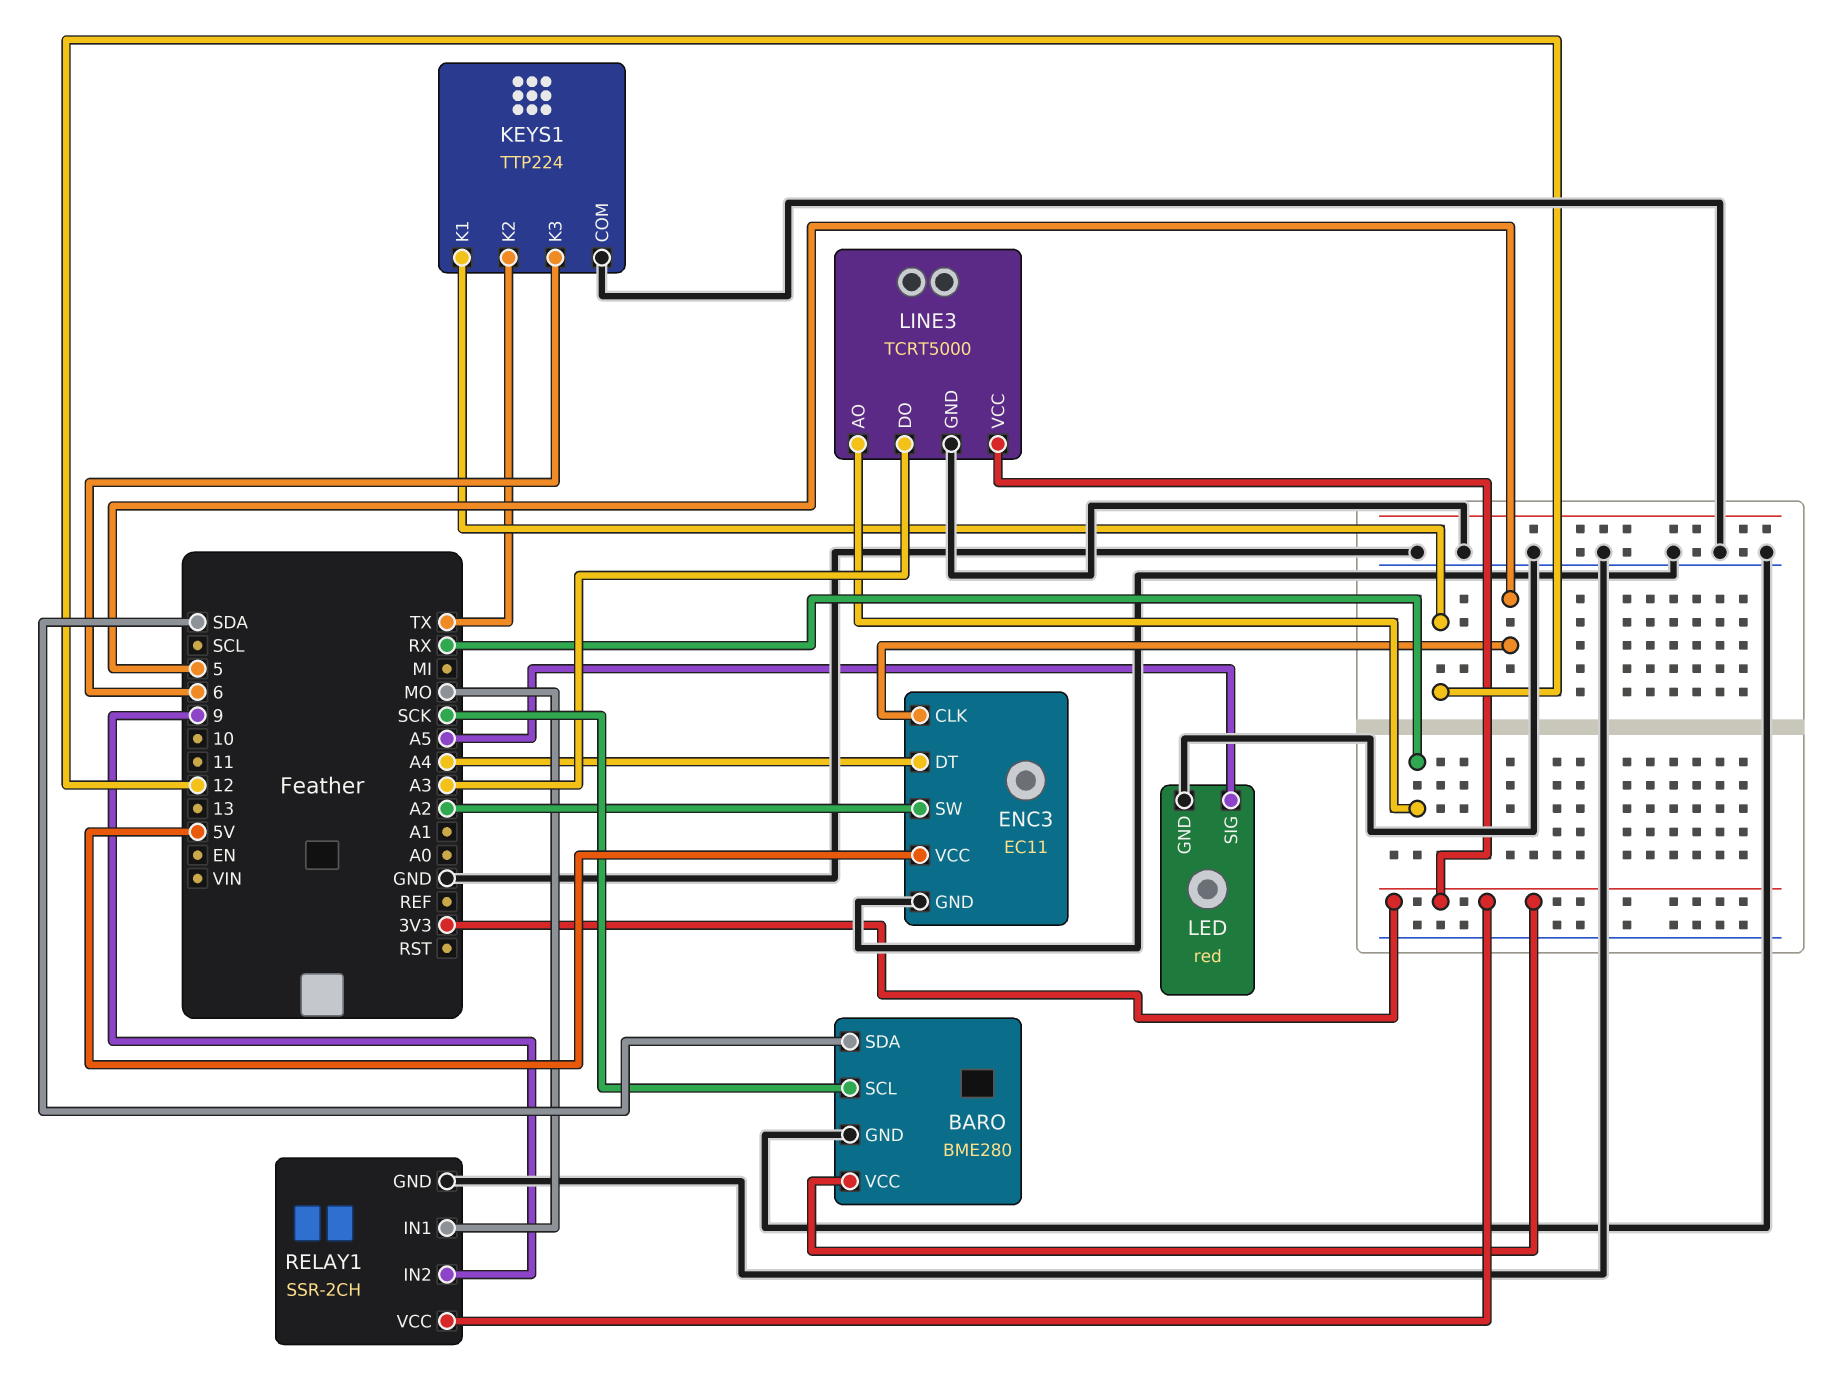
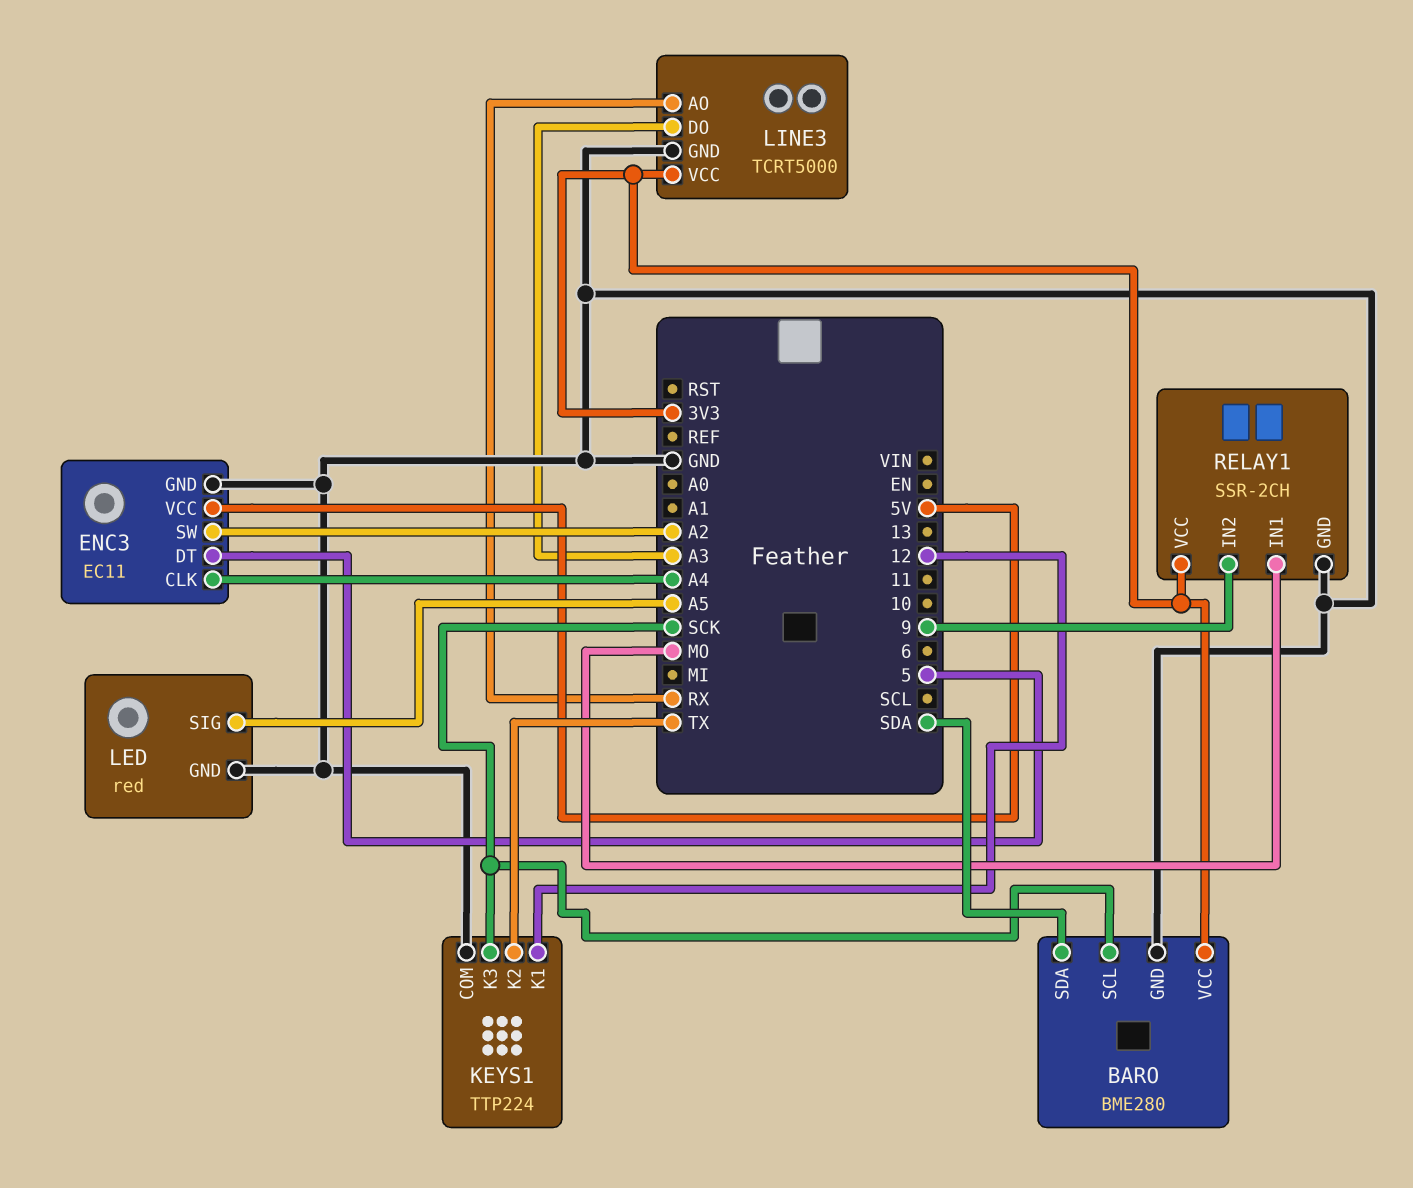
ENC3 pin CLK: 5 -> A4
ENC3 pin DT: A4 -> 5
KEYS1 pin K3: 6 -> SCK

